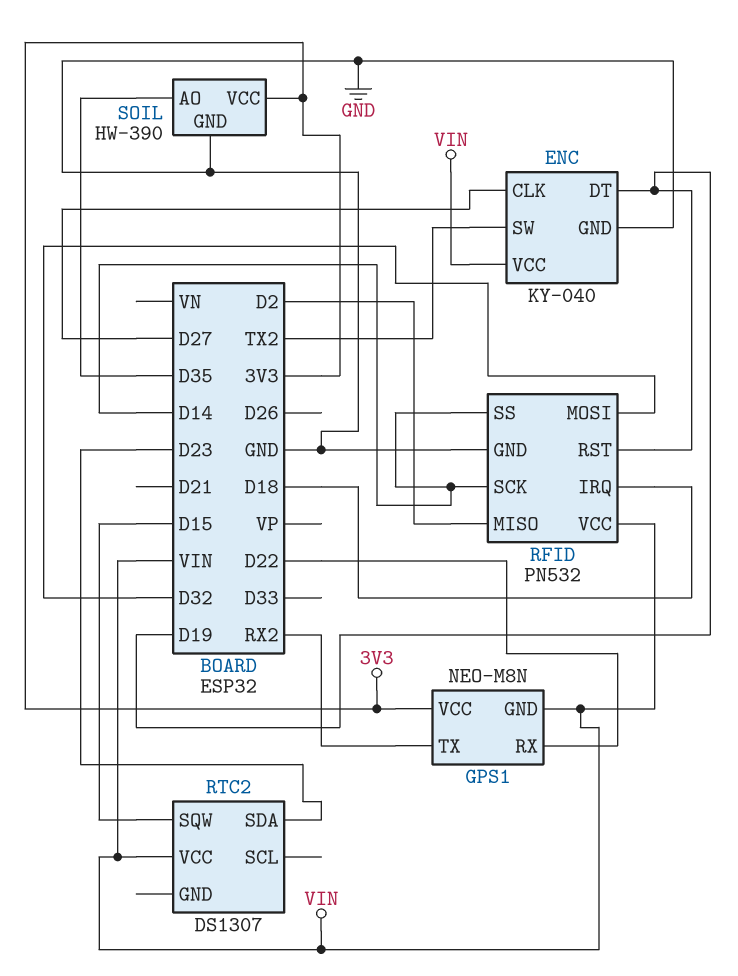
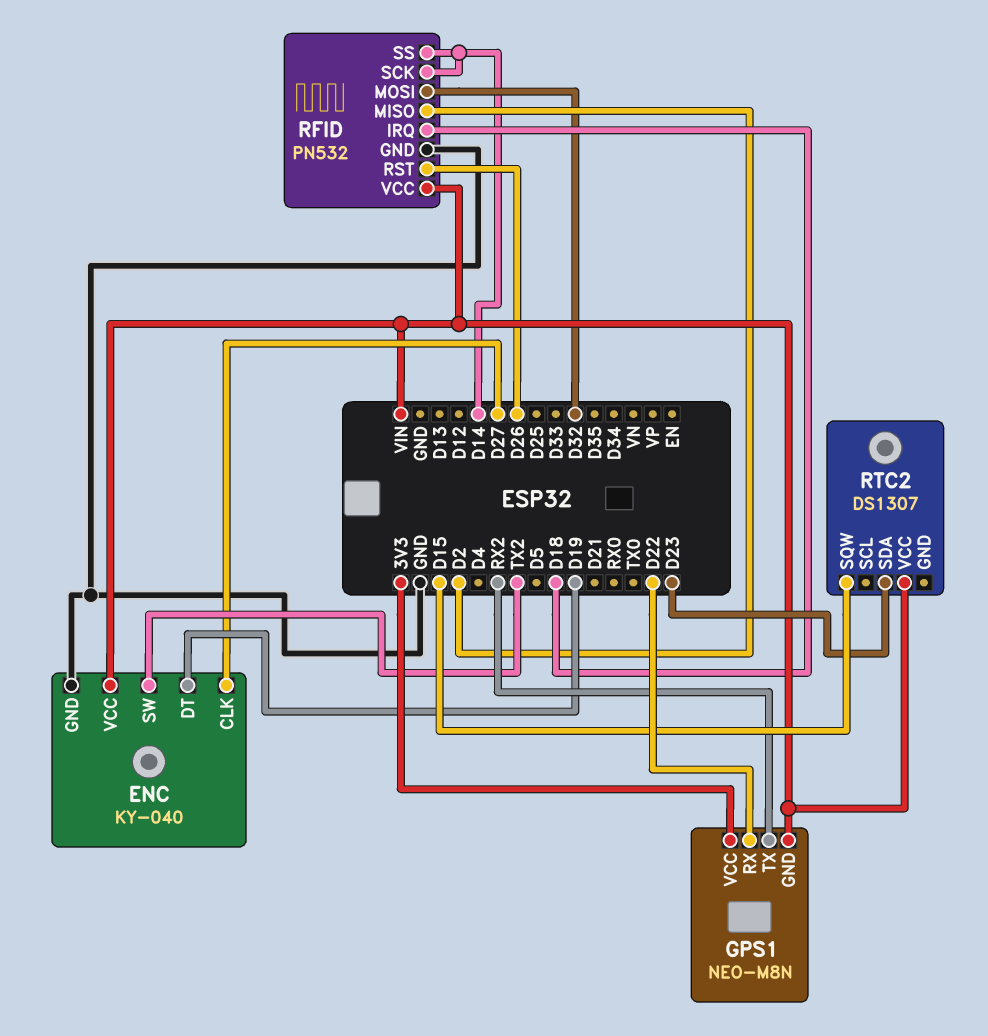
RFID pin RST: D19 -> D26
SOIL: HW-390 -> none
SOIL pin AO: D35 -> none
SOIL pin GND: GND -> none
SOIL pin VCC: 3V3 -> none

